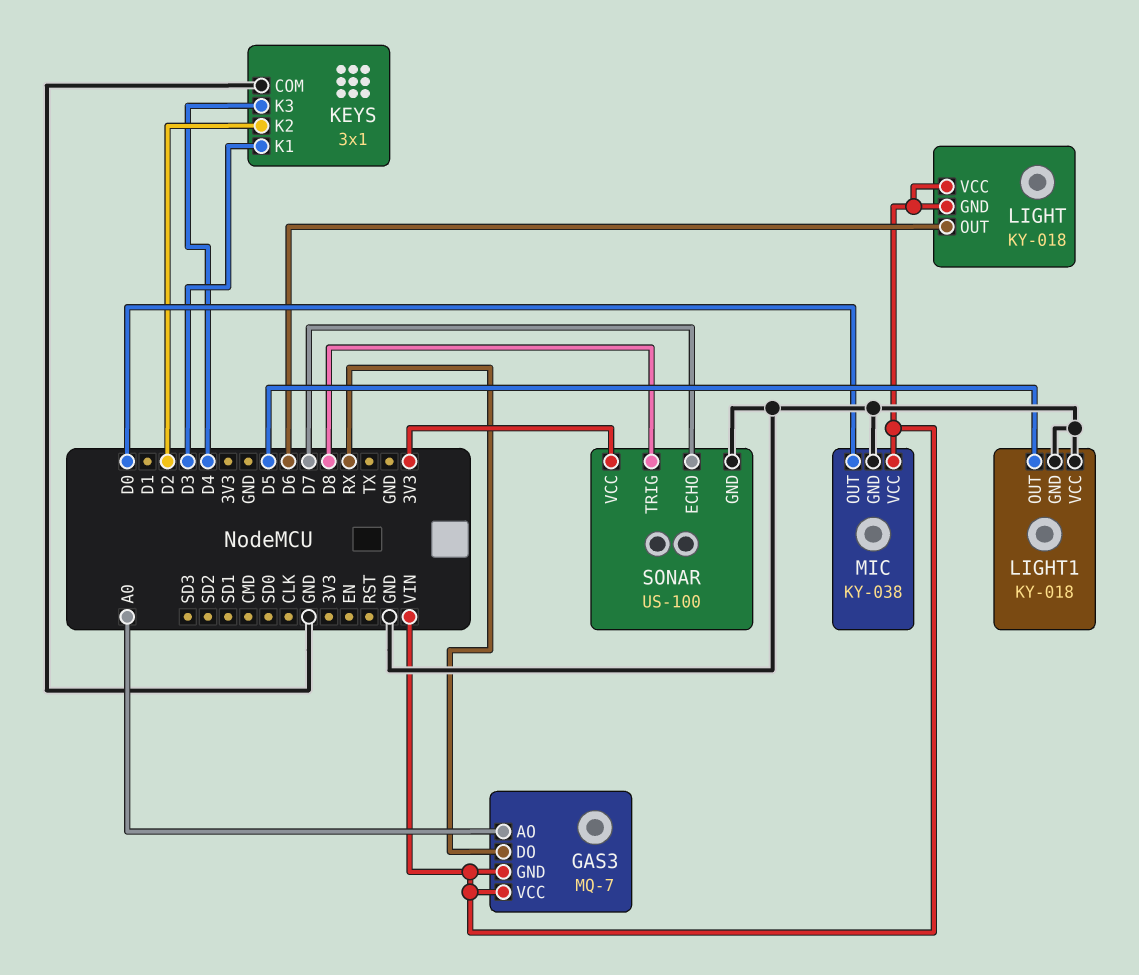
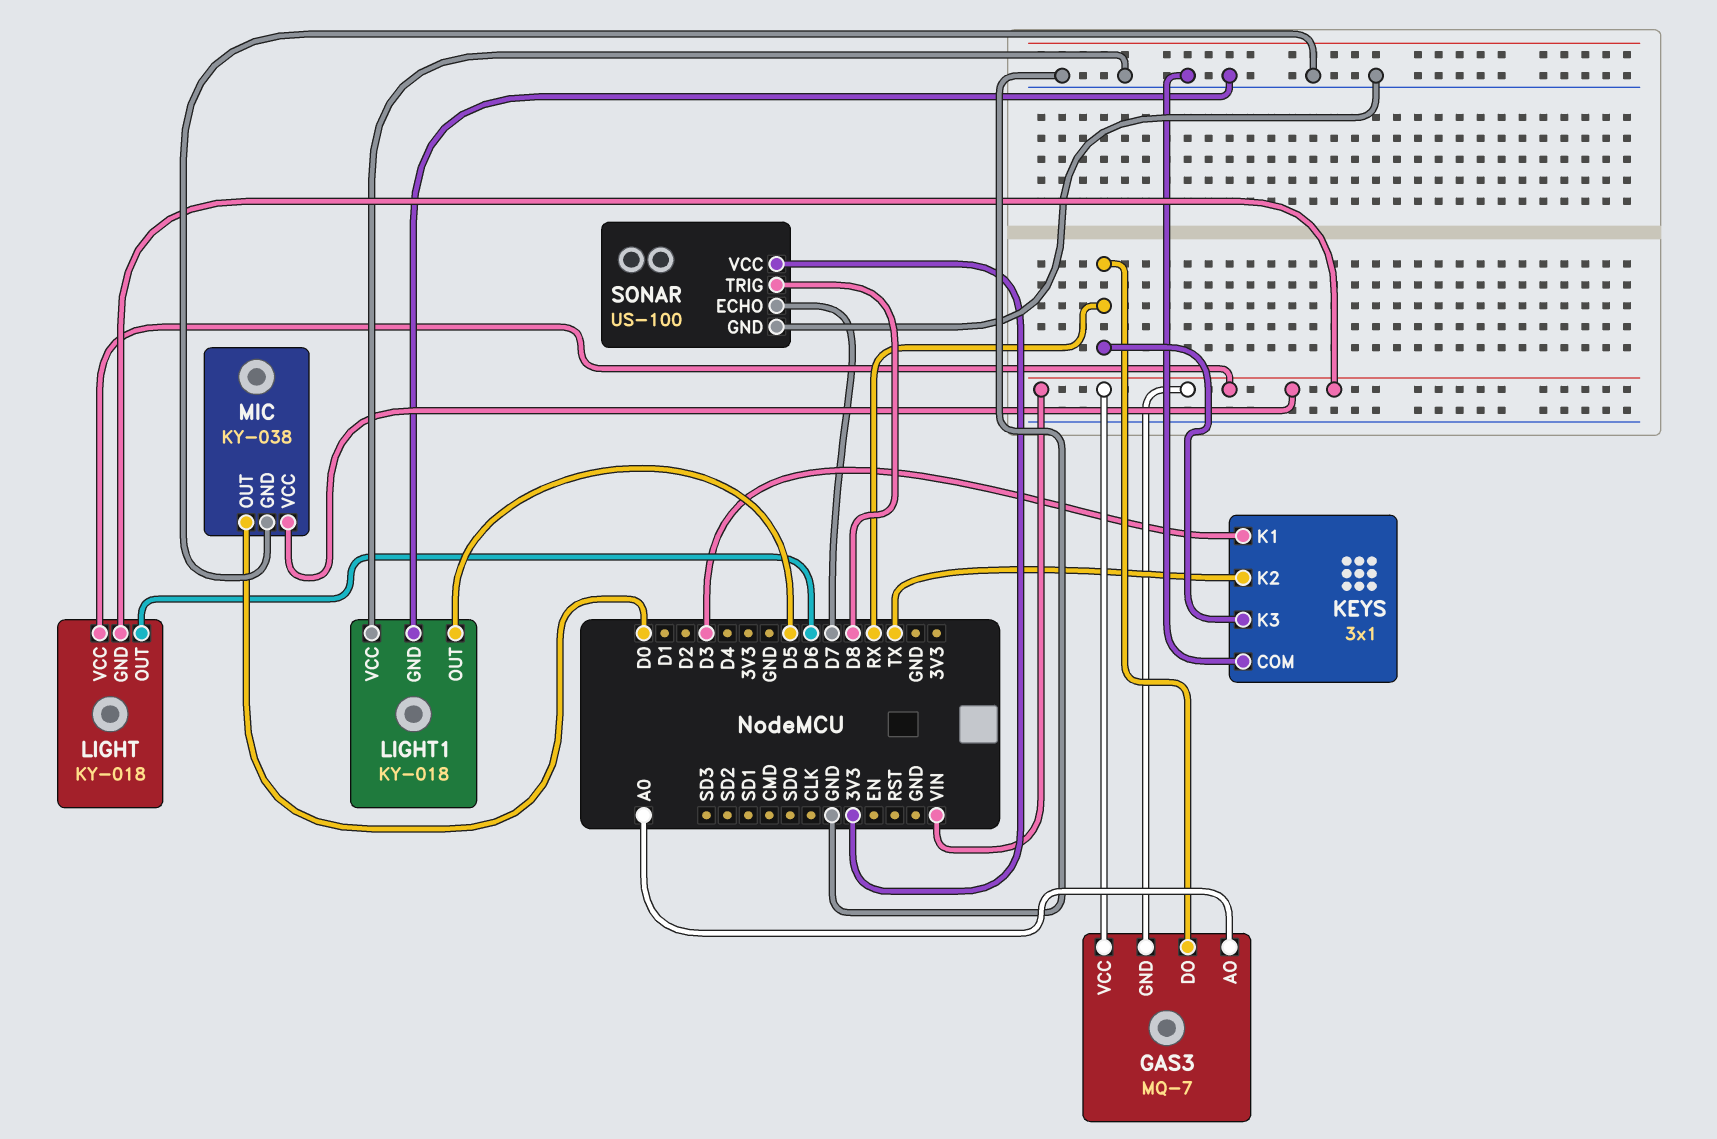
KEYS pin K2: D2 -> TX
KEYS pin K3: D4 -> RX

